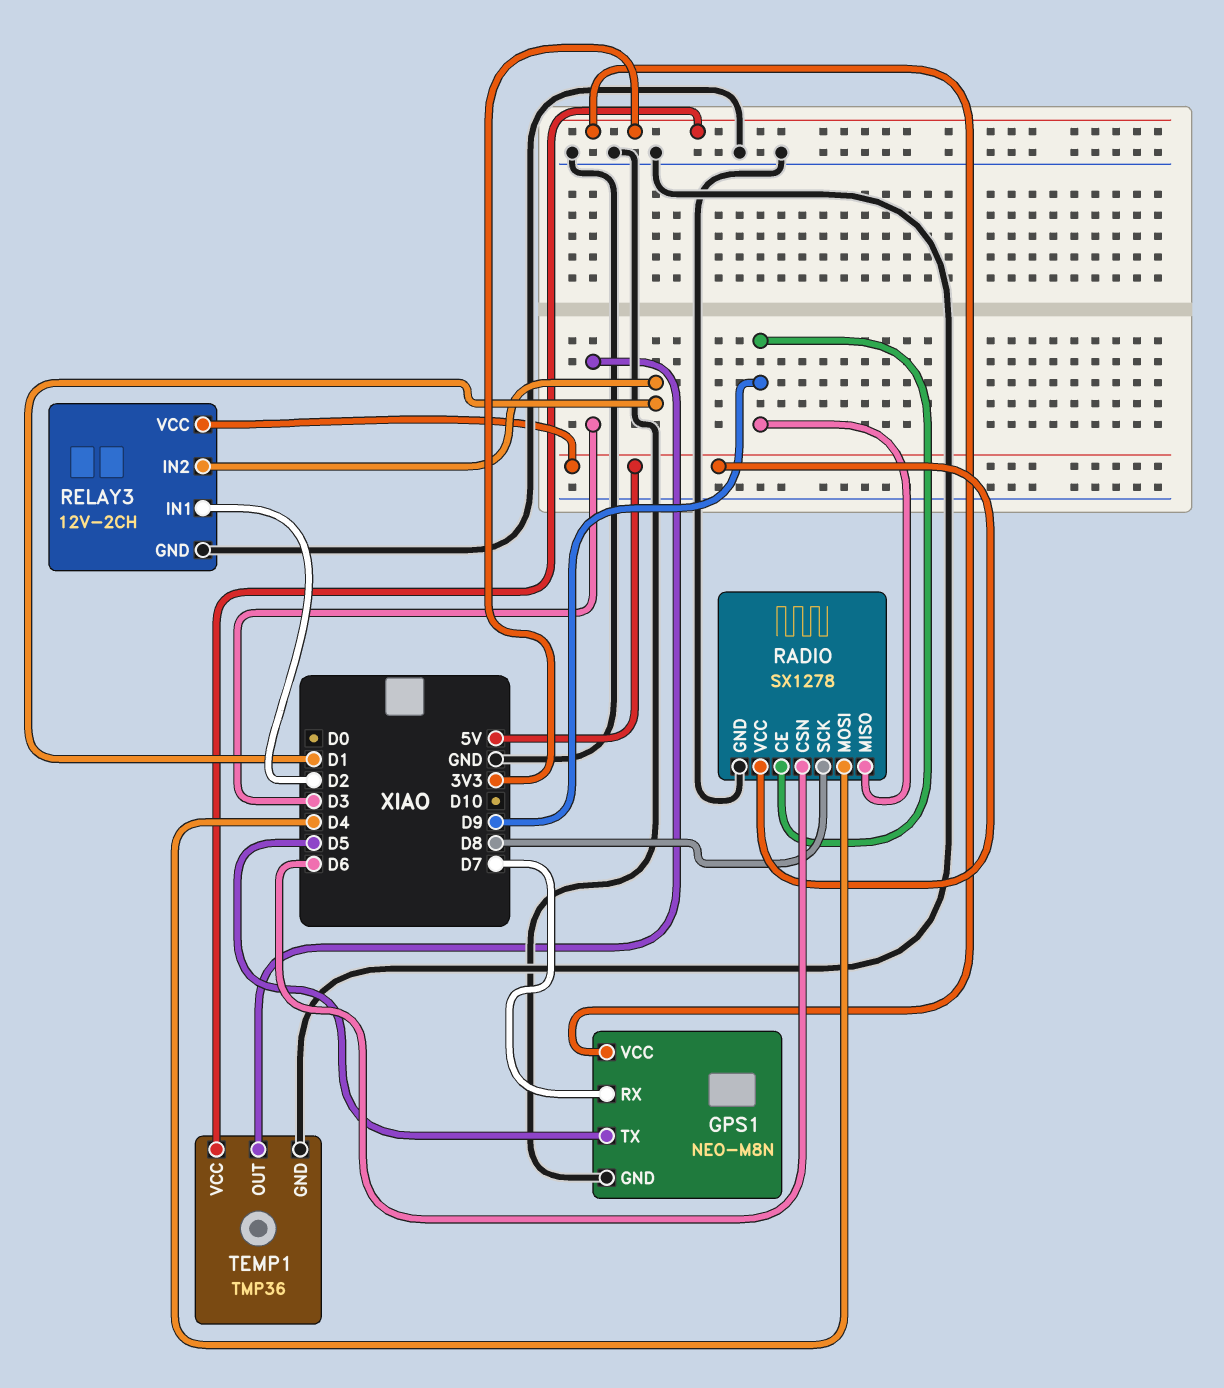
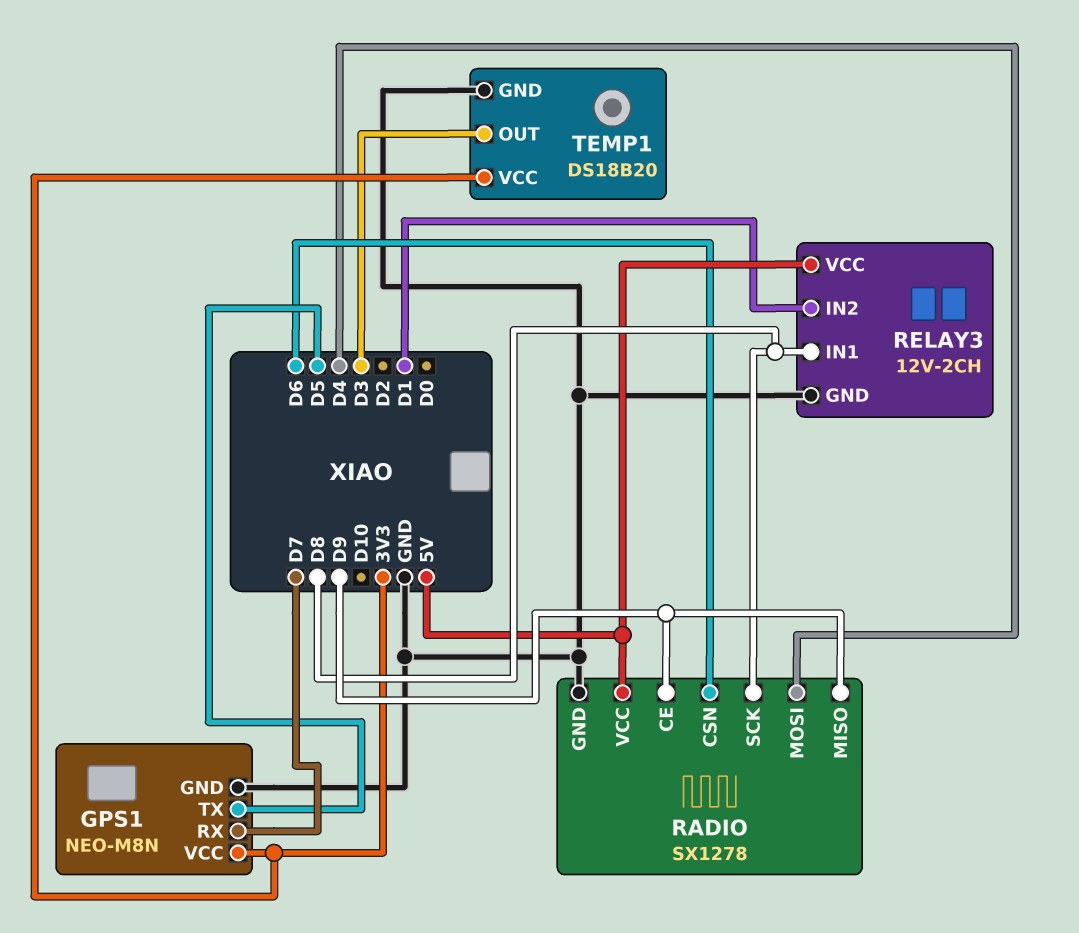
RELAY3 pin IN1: D2 -> D8
TEMP1: TMP36 -> DS18B20

